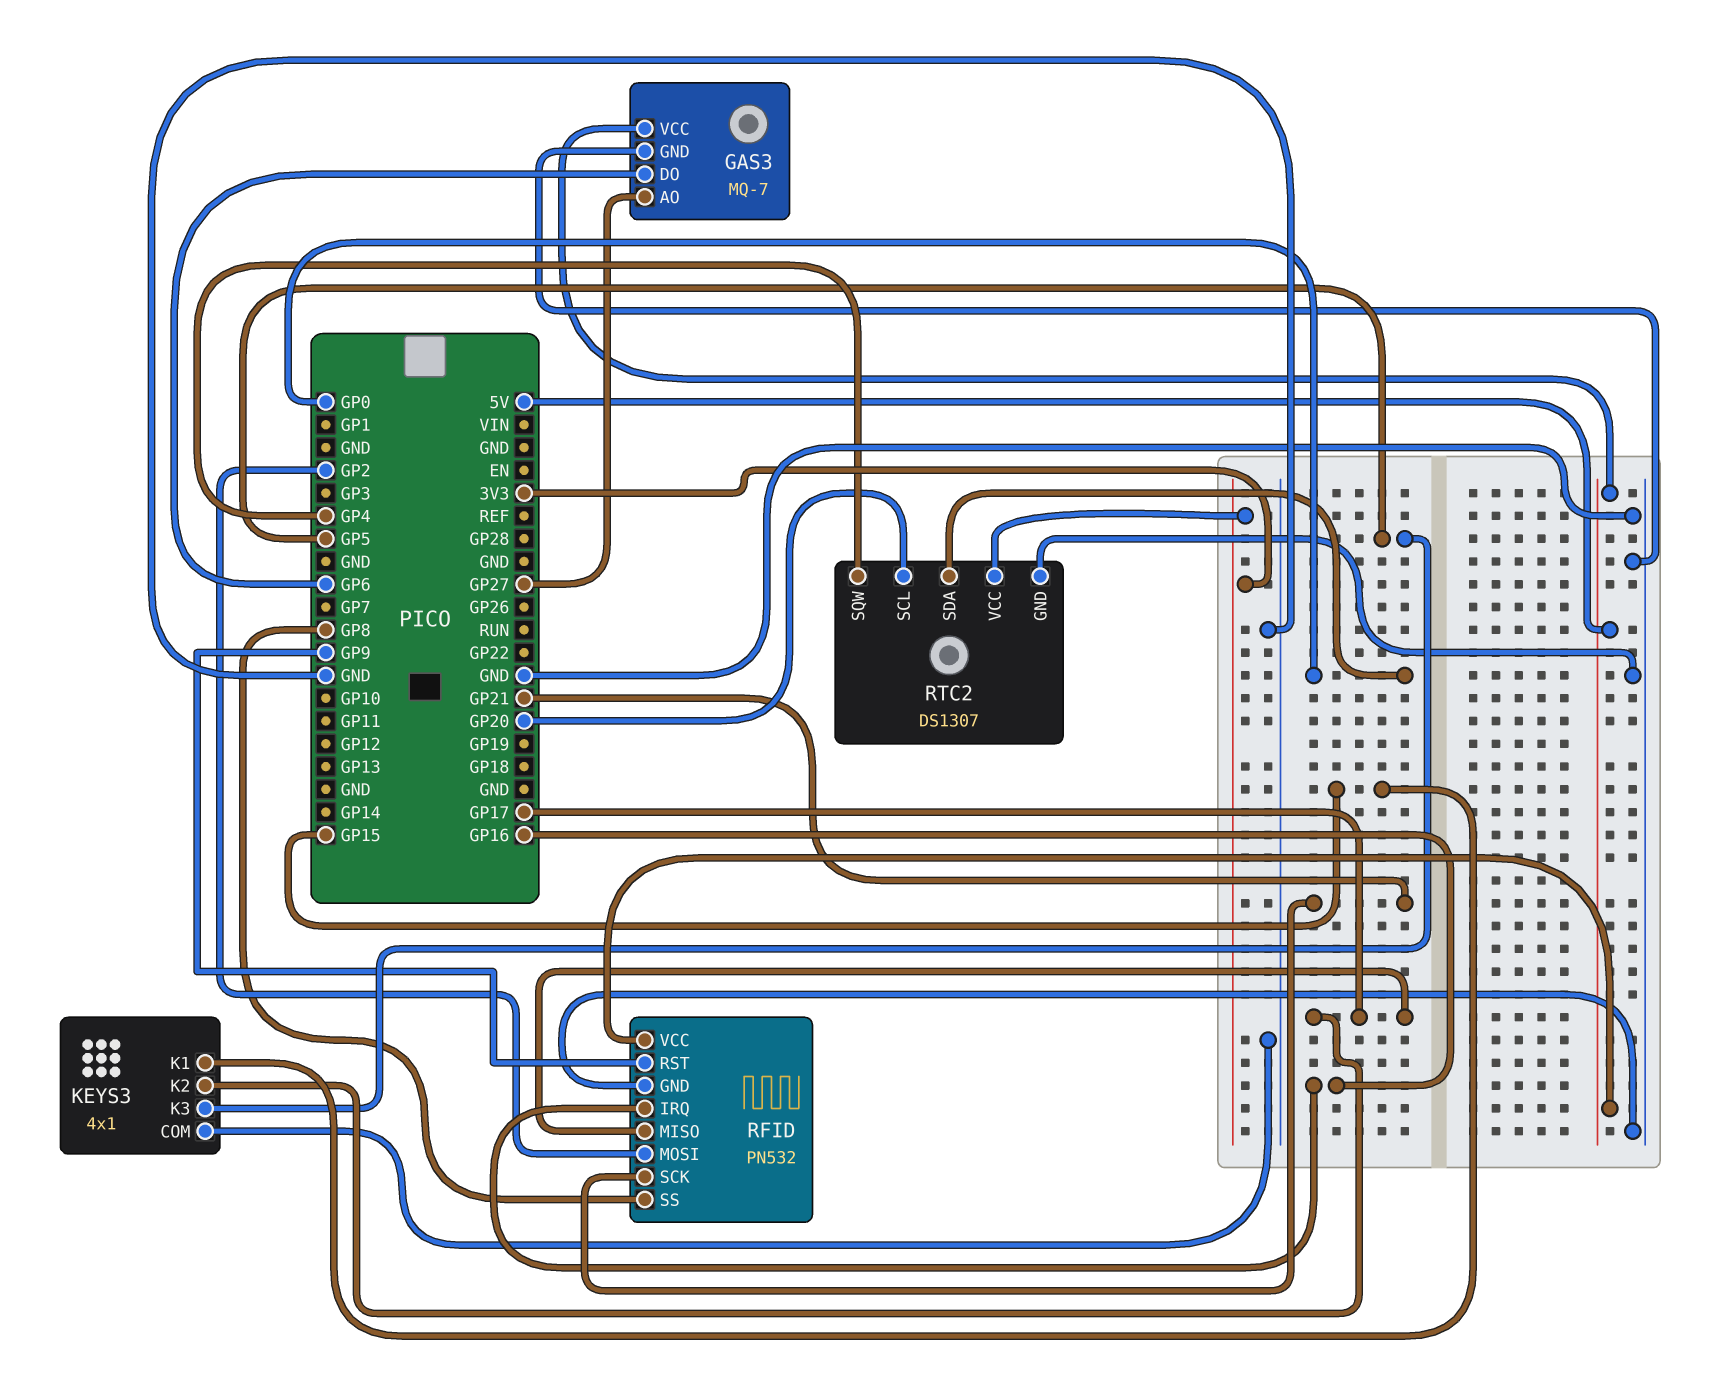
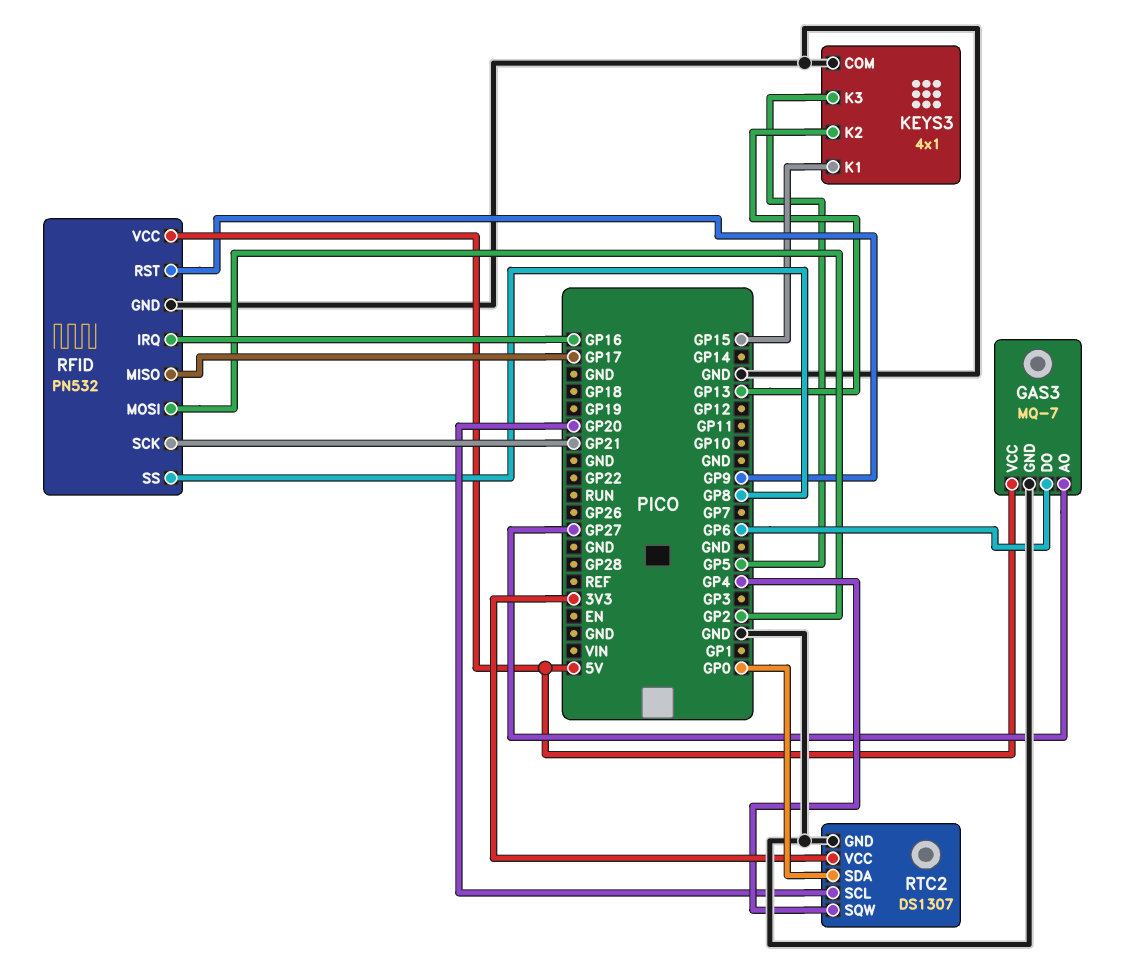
KEYS3 pin K2: GP17 -> GP13

